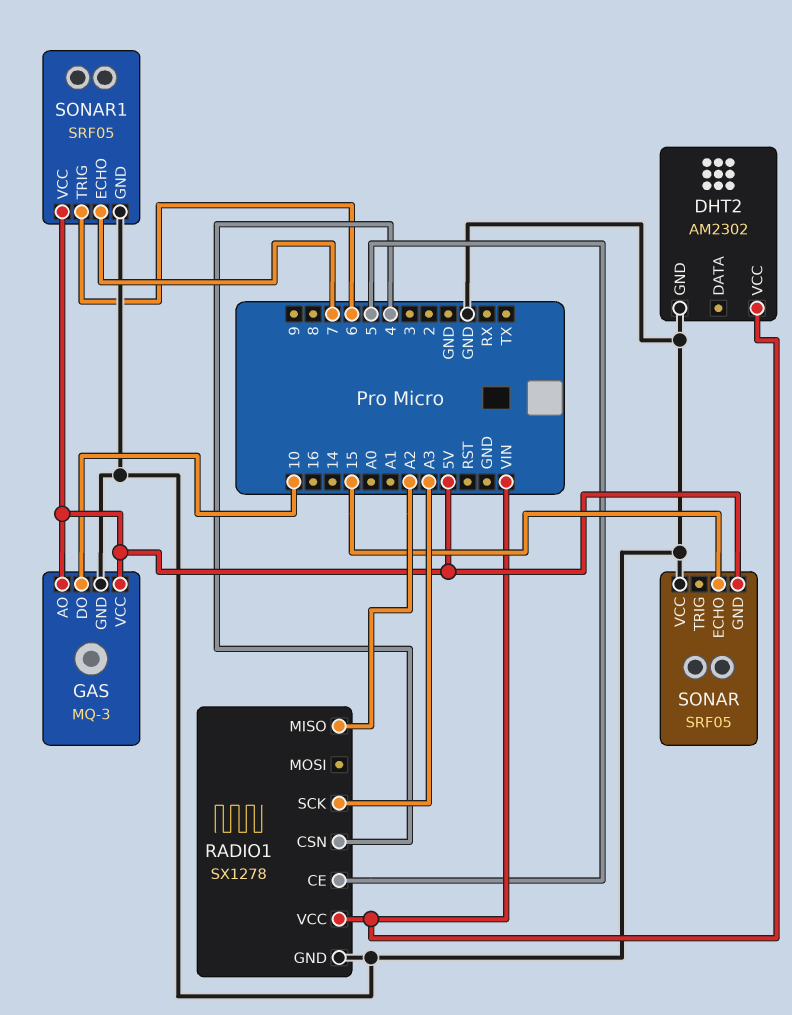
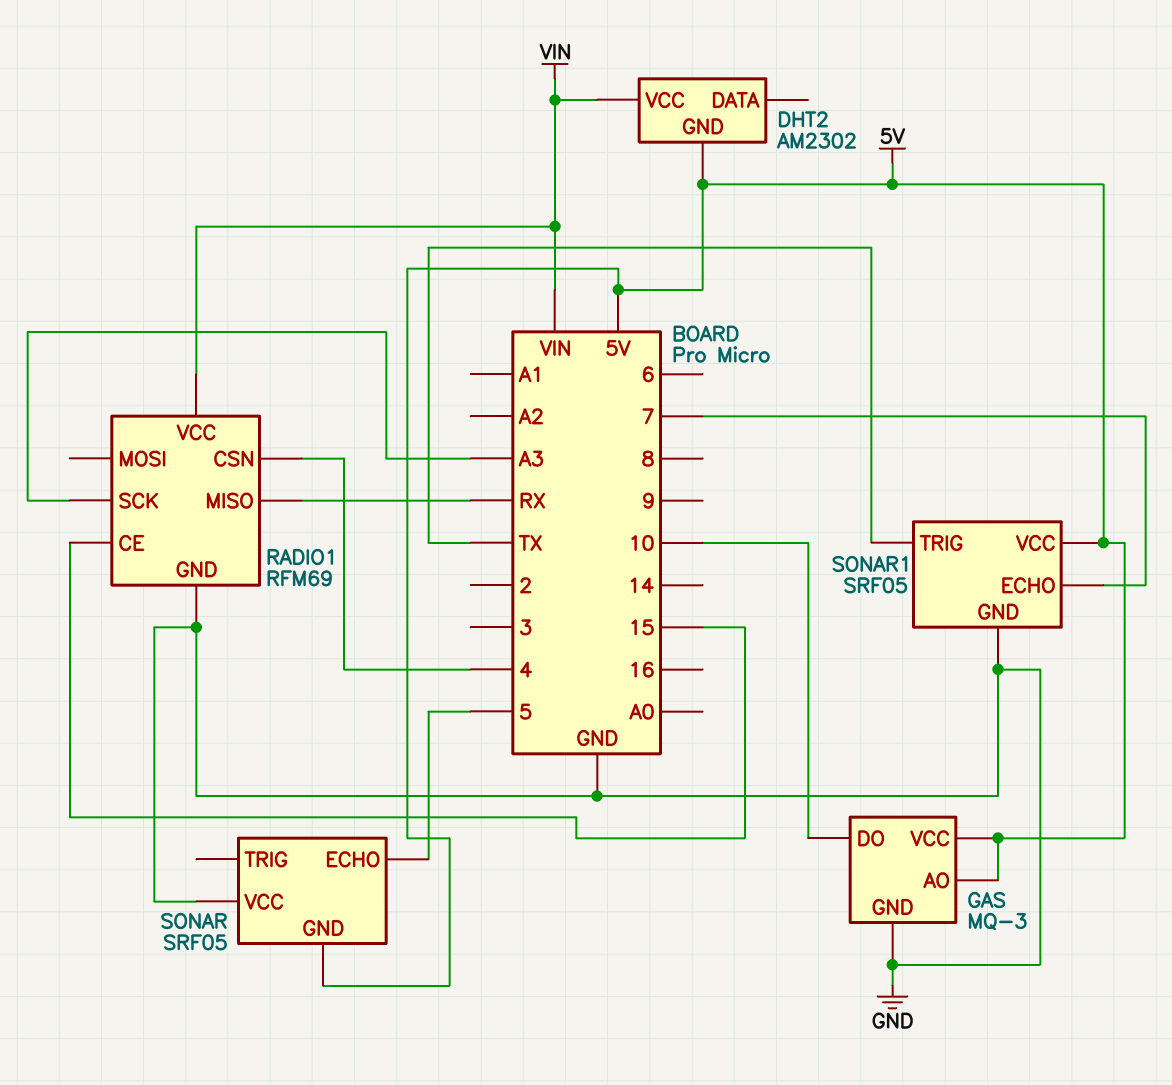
DHT2 pin GND: GND -> 5V
RADIO1: SX1278 -> RFM69
RADIO1 pin CE: 5 -> 15
RADIO1 pin MISO: A2 -> RX
SONAR pin ECHO: 15 -> 5
SONAR1 pin TRIG: 6 -> TX

